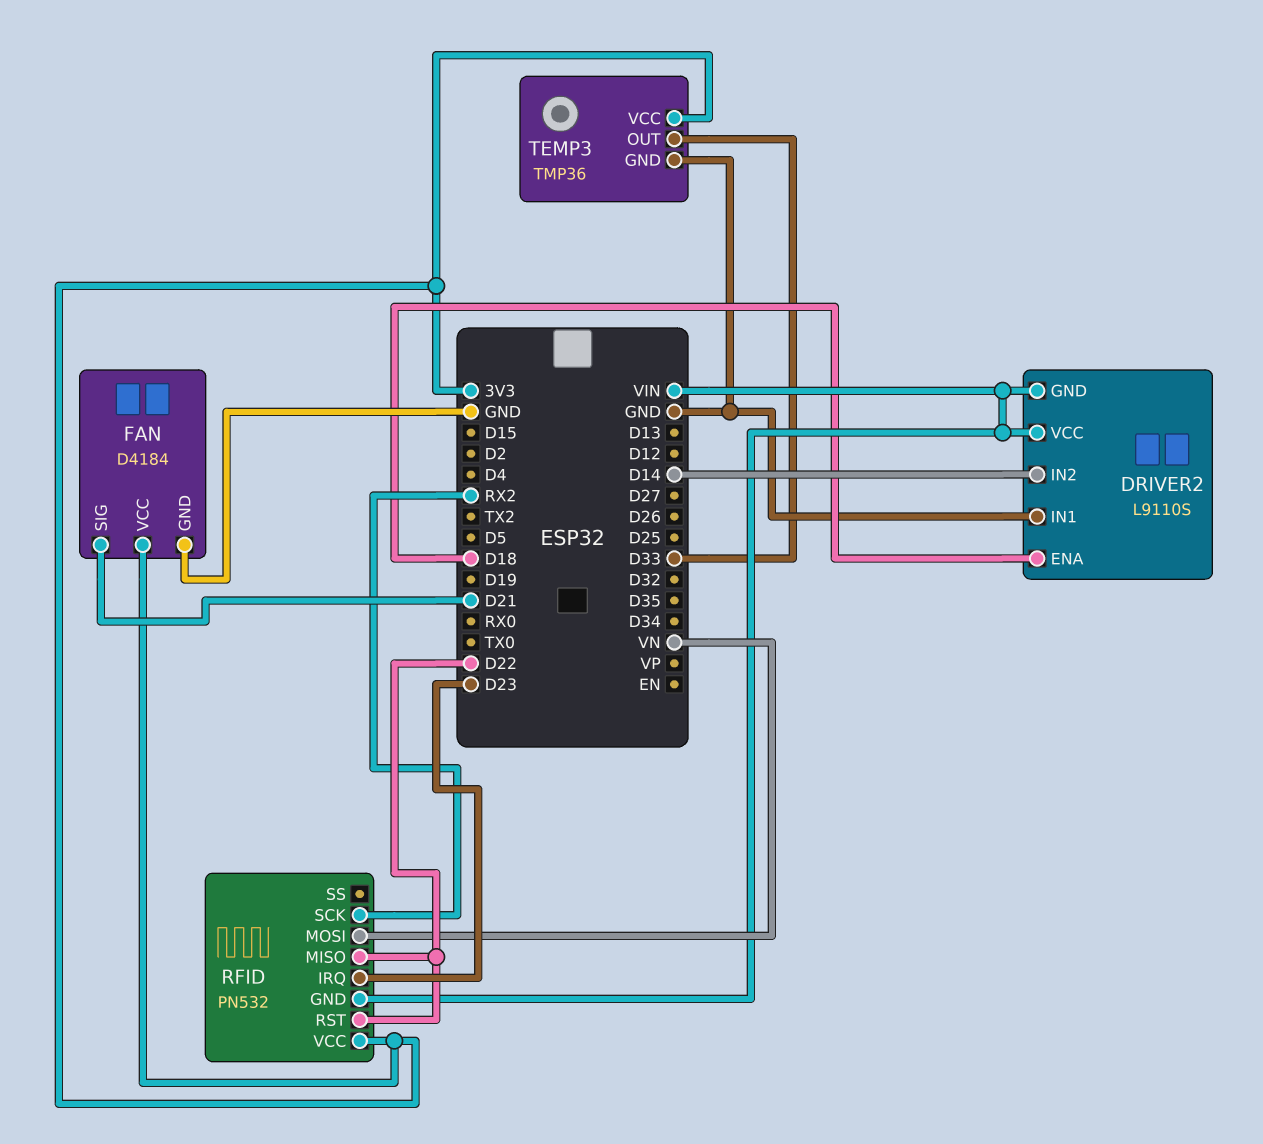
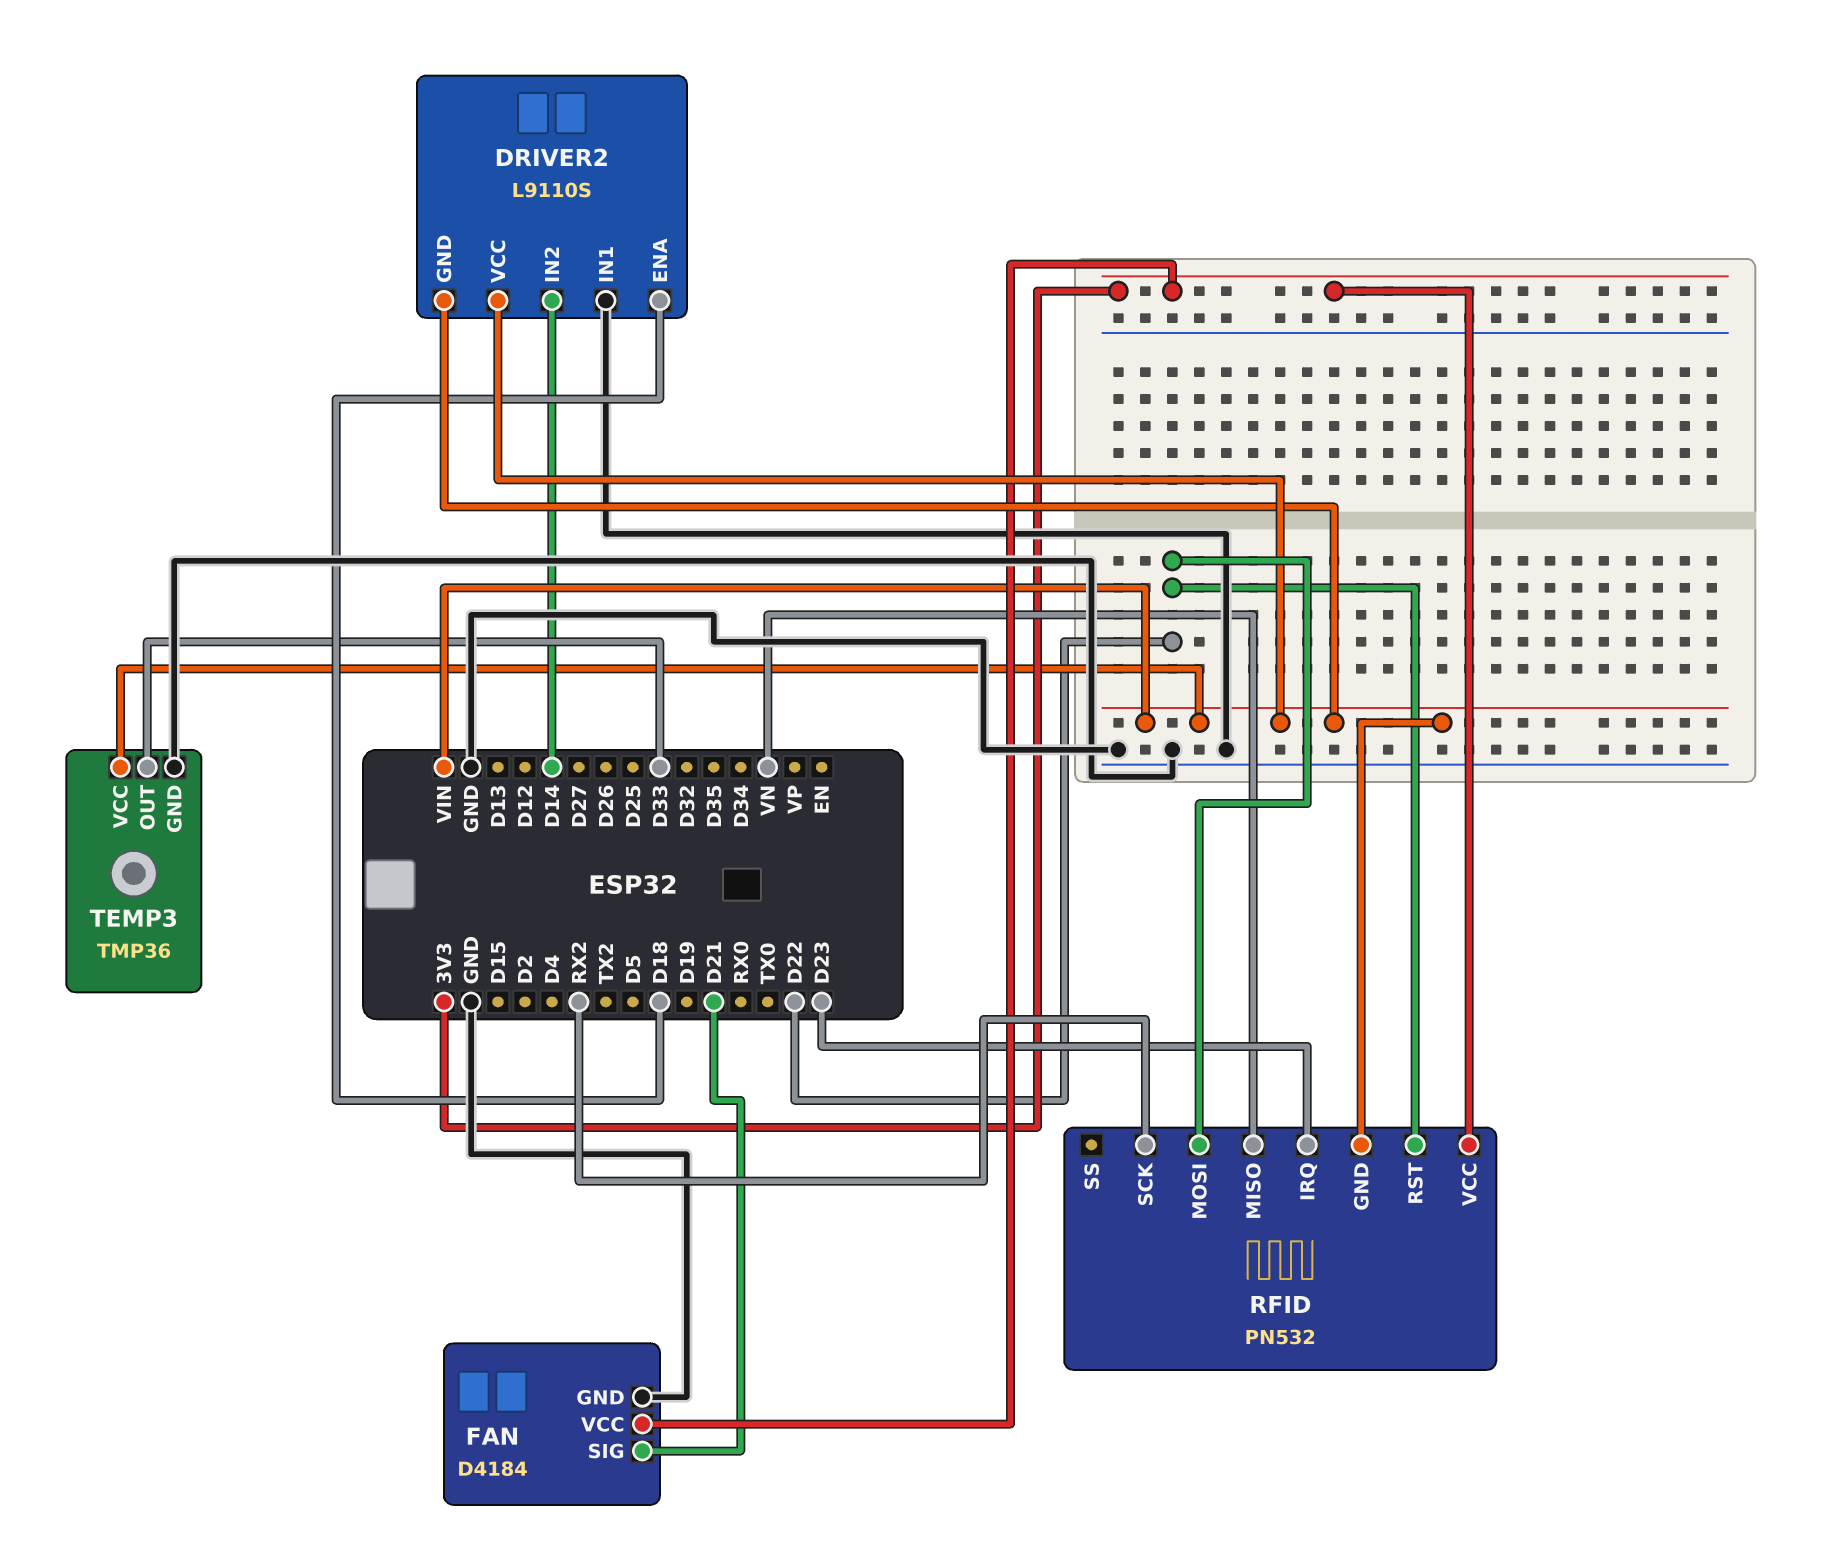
RFID pin MISO: D22 -> VN
RFID pin MOSI: VN -> D22
TEMP3 pin VCC: 3V3 -> VIN

